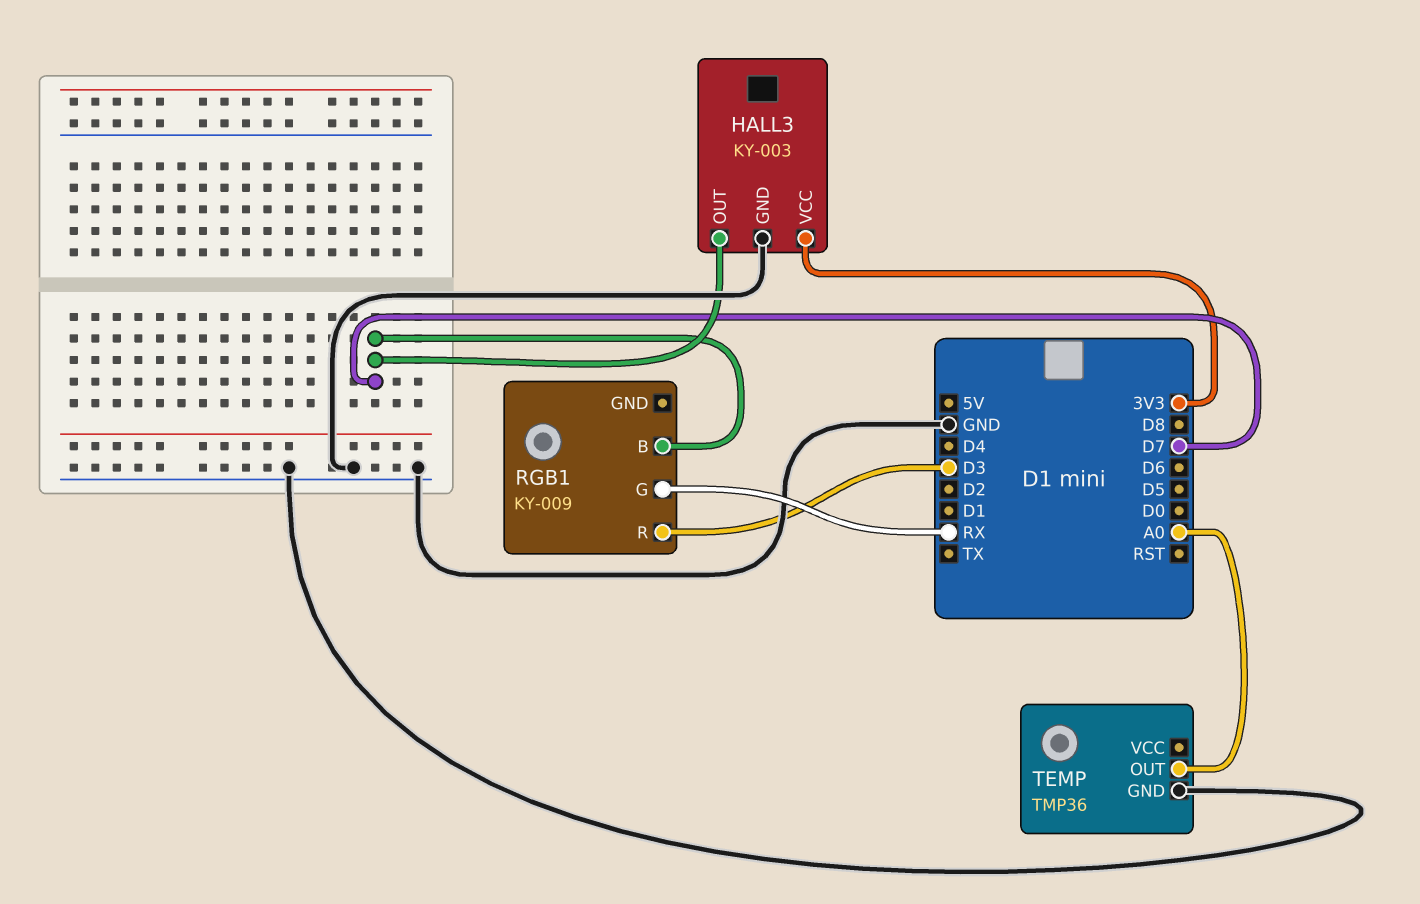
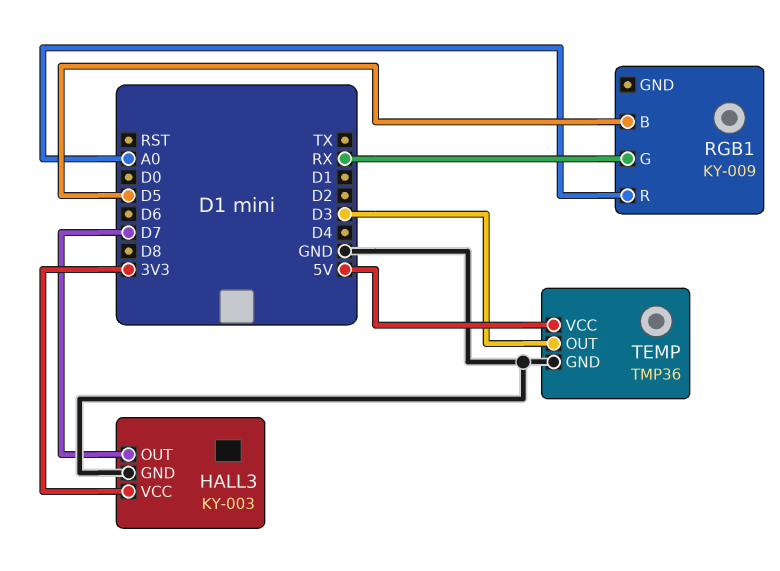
RGB1 pin B: D7 -> D5
RGB1 pin R: D3 -> A0
TEMP pin OUT: A0 -> D3
TEMP pin VCC: none -> 5V

